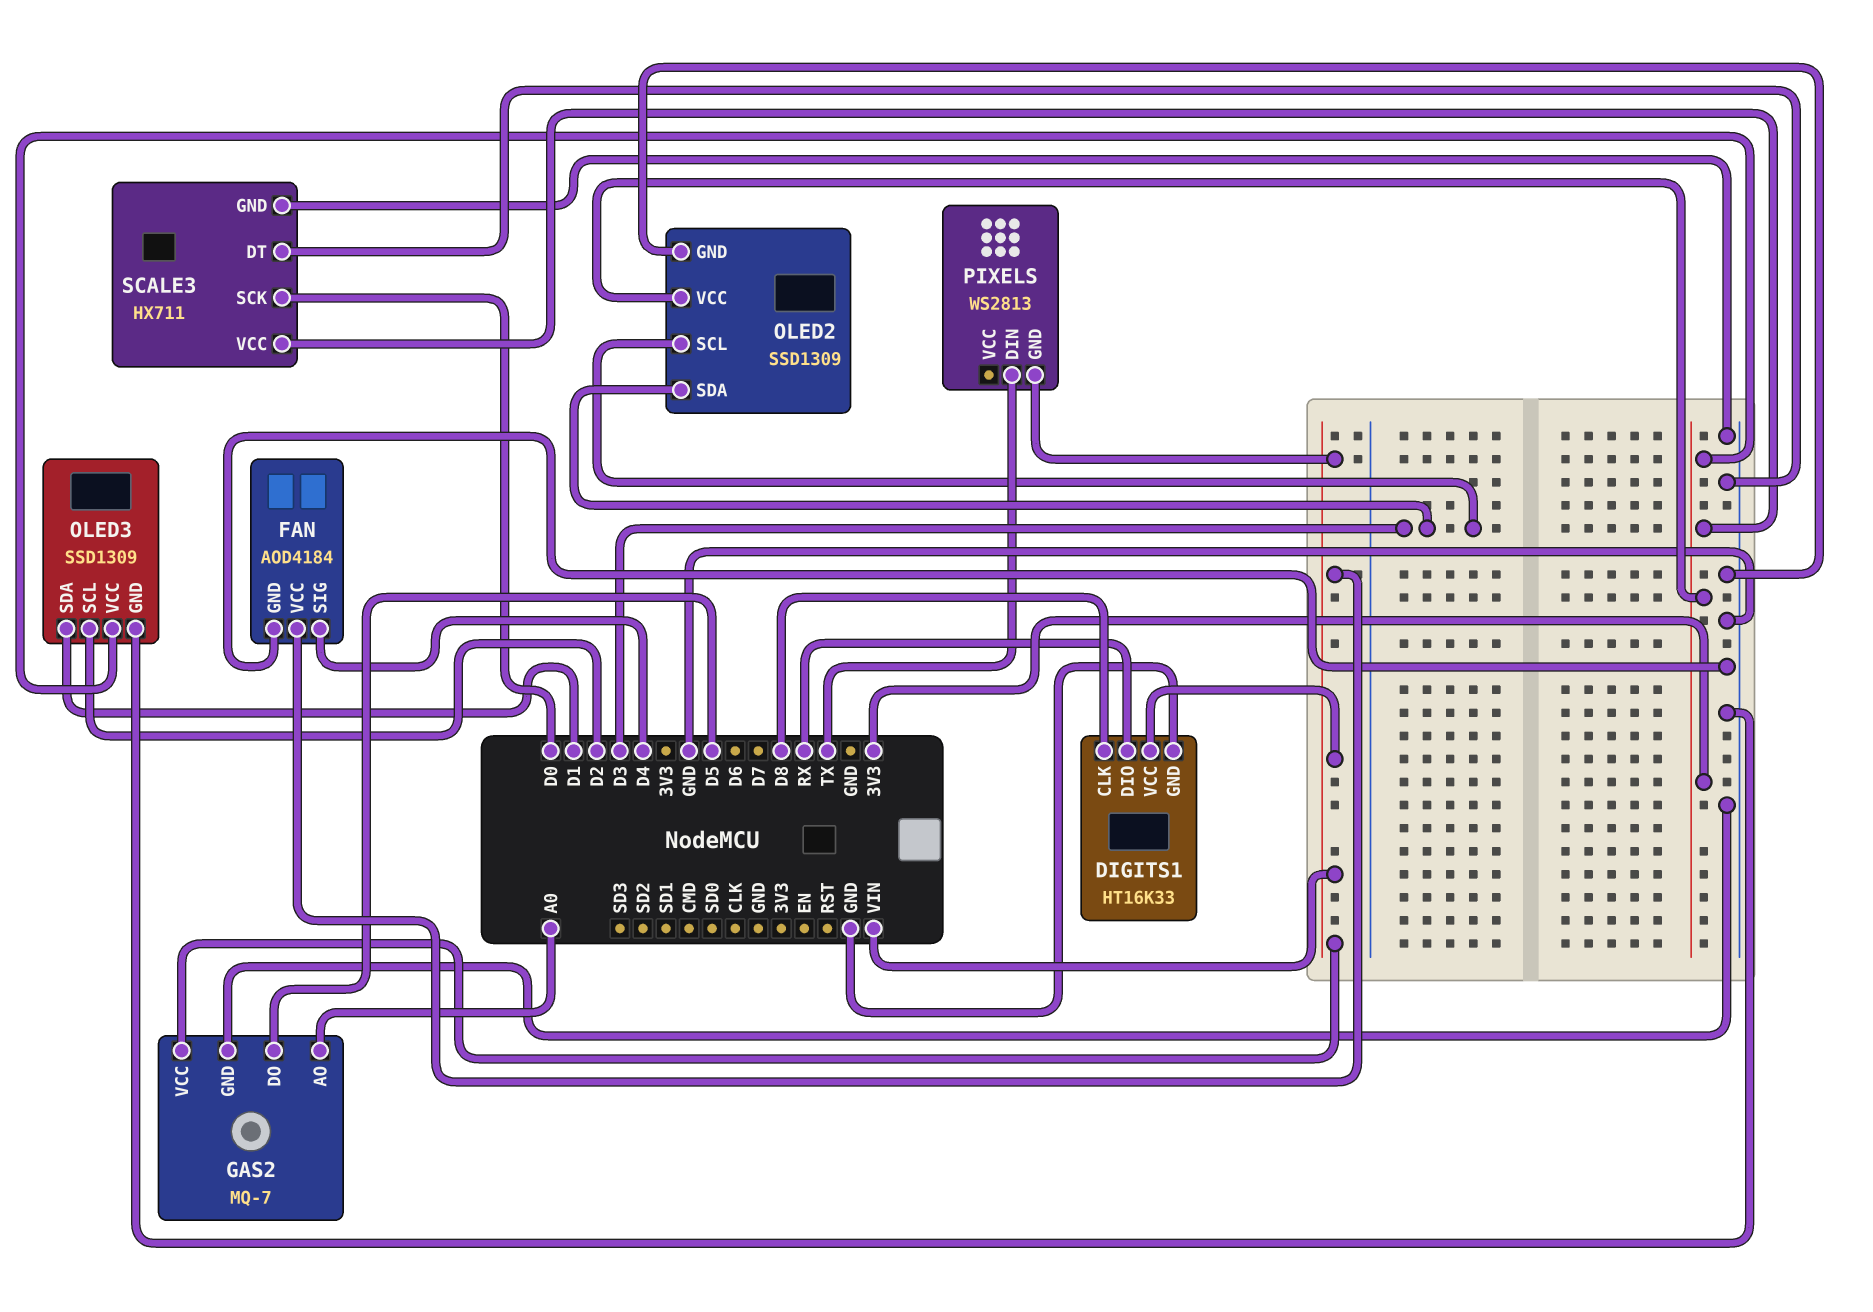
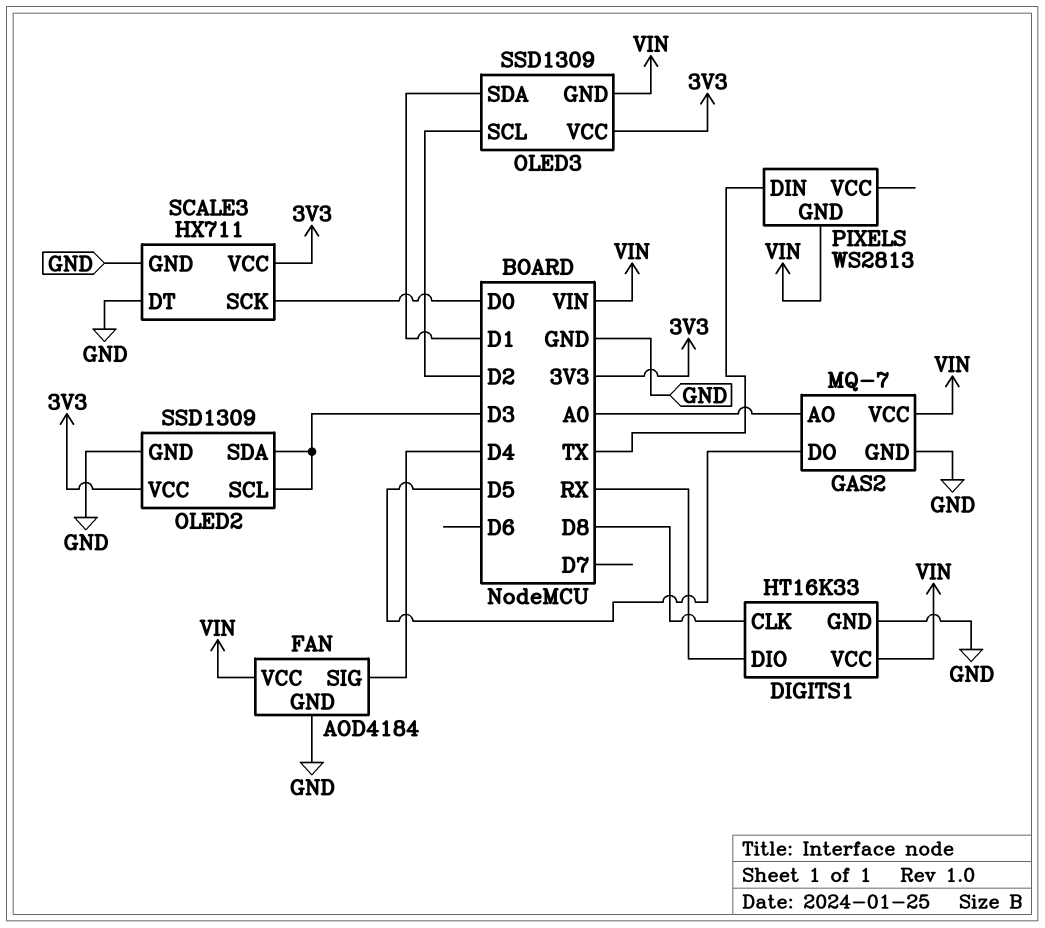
OLED3 pin GND: GND -> VIN

